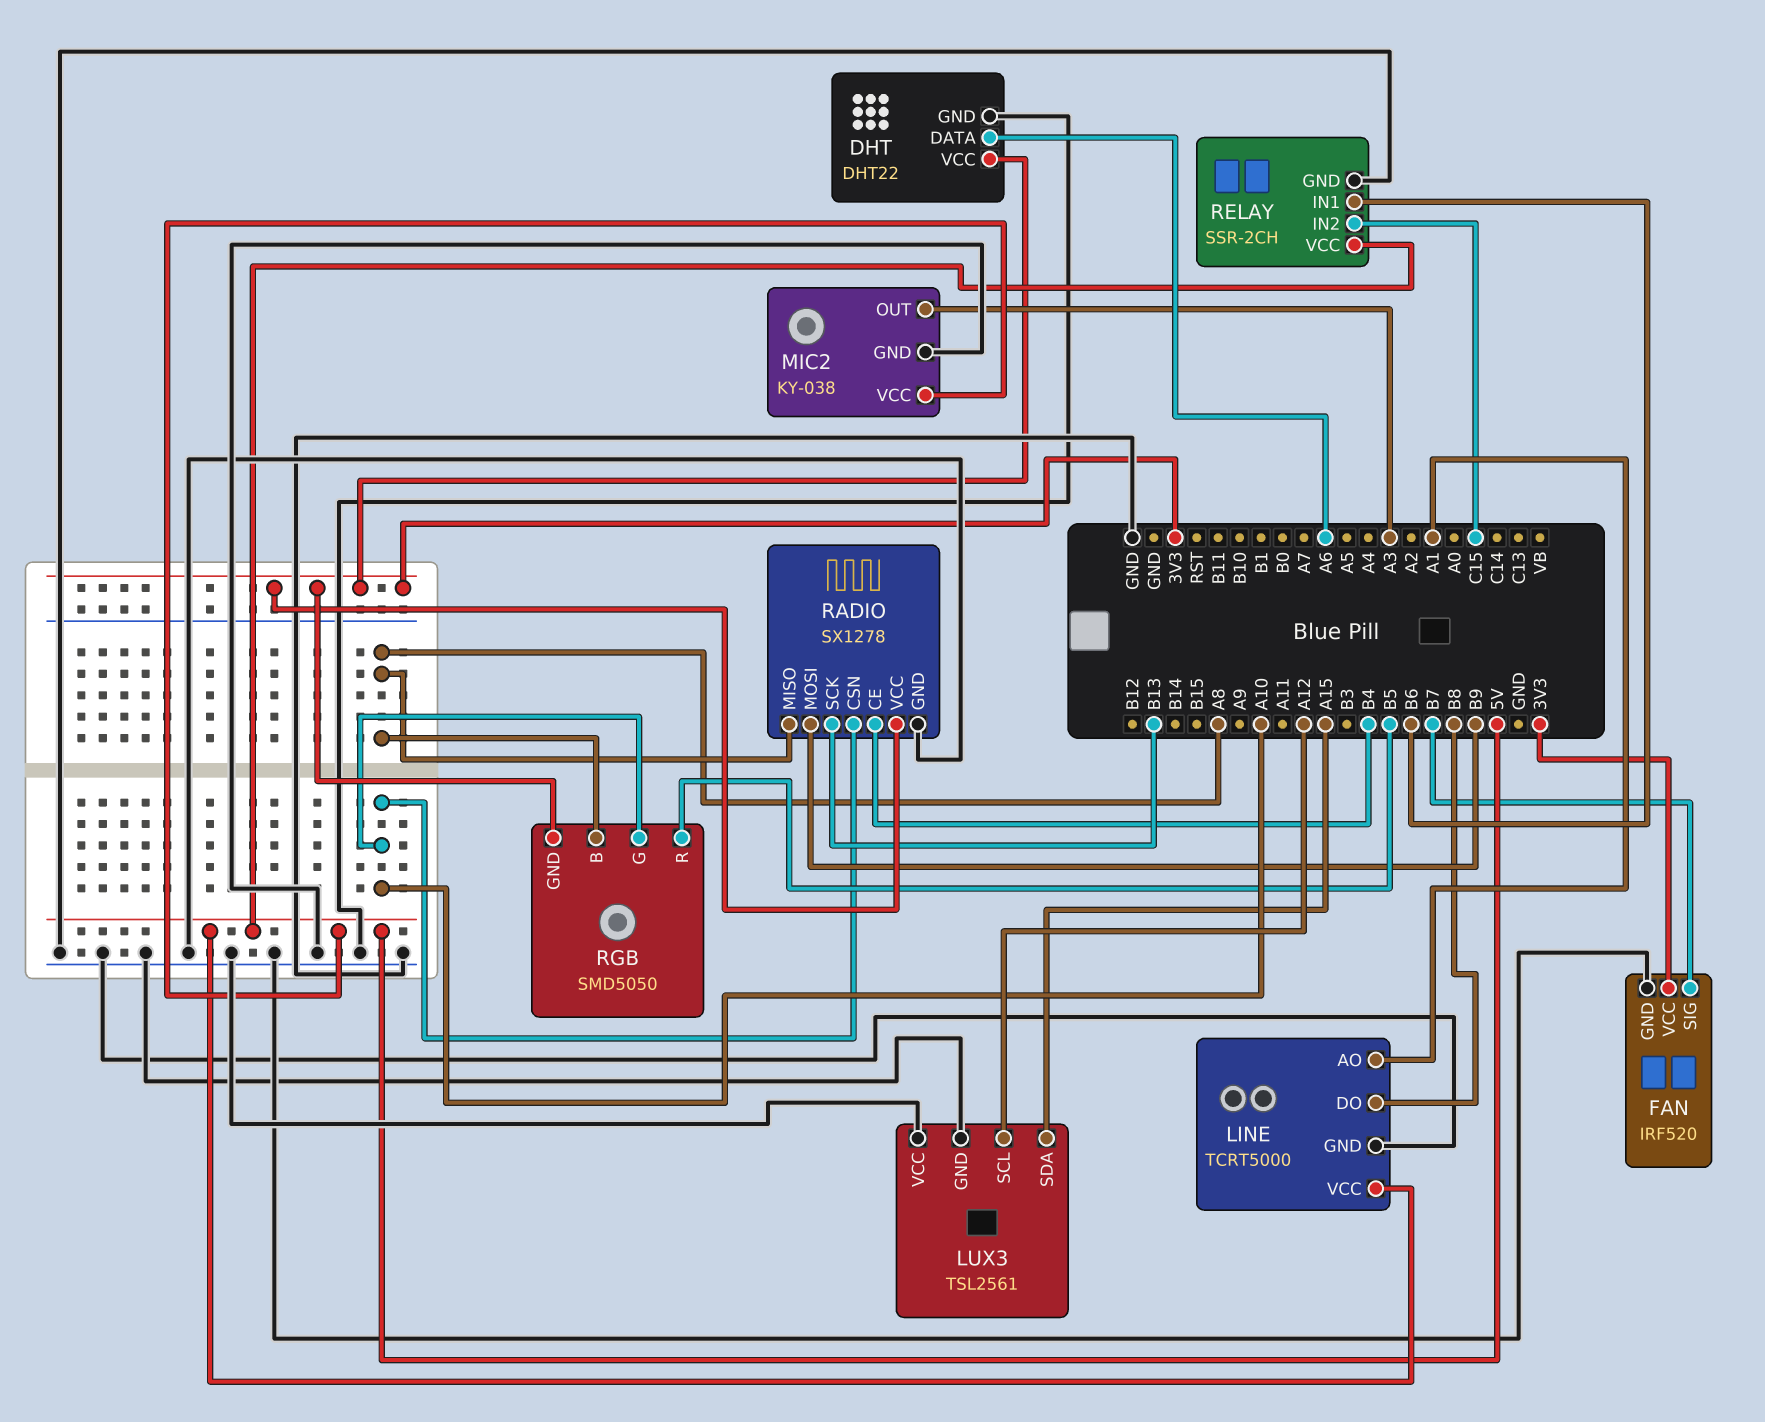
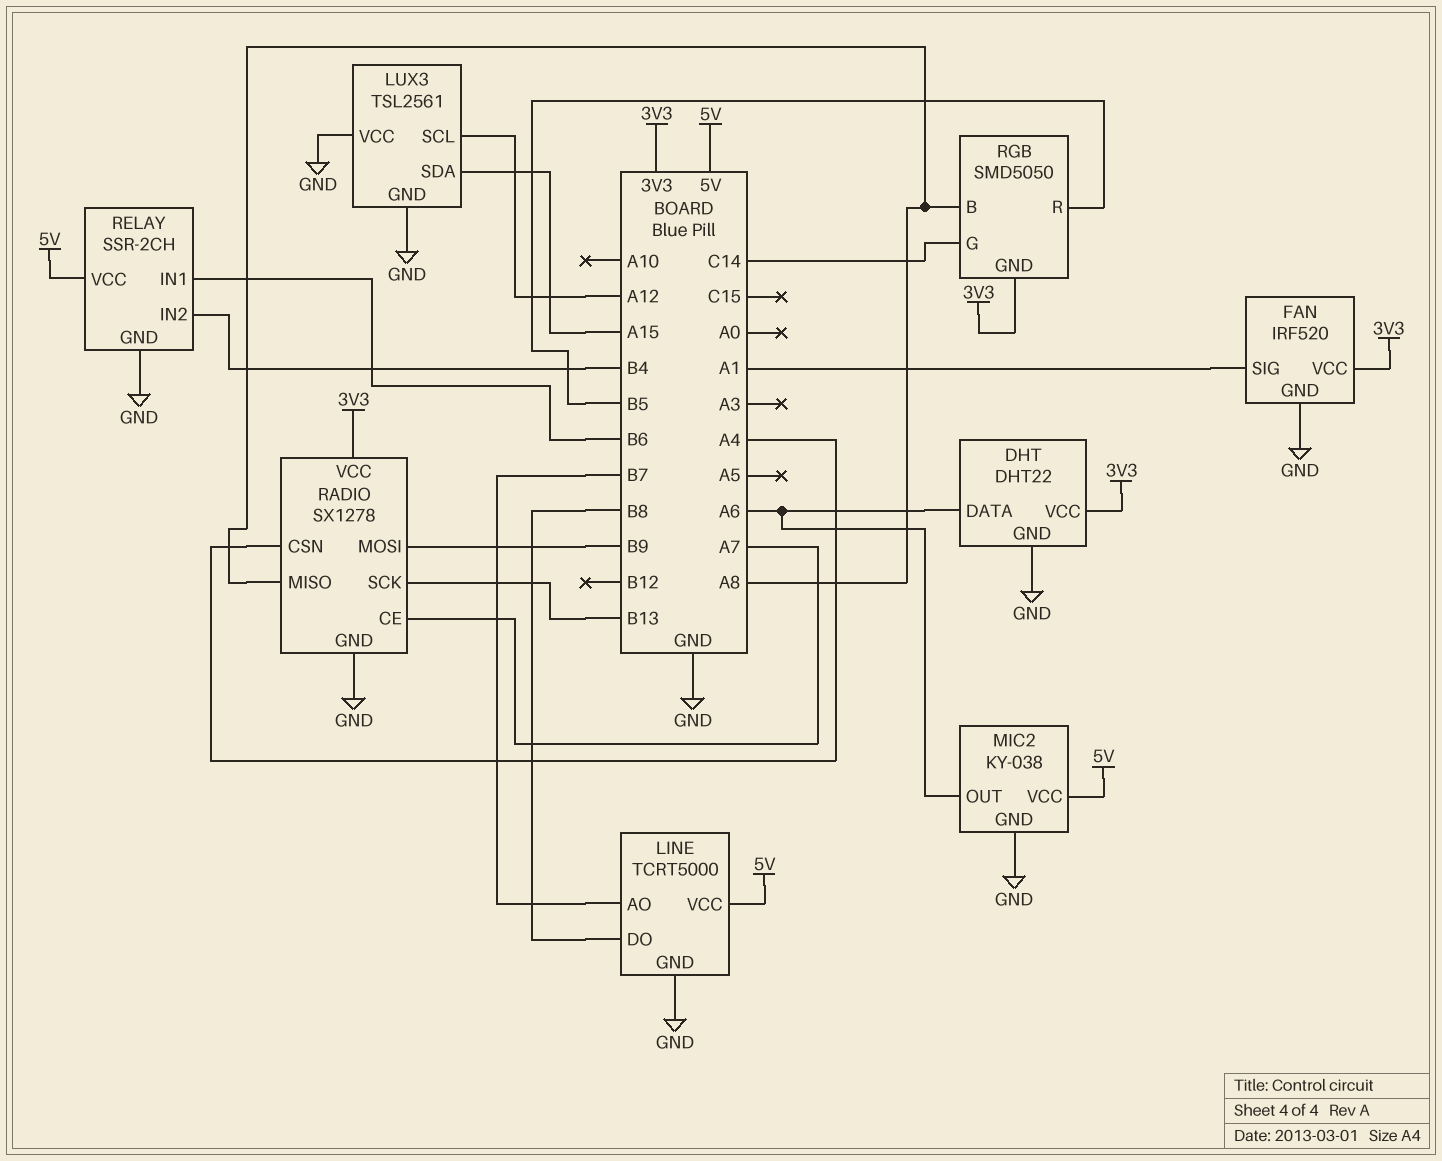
FAN pin SIG: B7 -> A1
LINE pin AO: A1 -> B7
MIC2 pin OUT: A3 -> A6
RADIO pin CE: B4 -> A7
RADIO pin CSN: A10 -> A4
RELAY pin IN2: C15 -> B4
RGB pin G: A10 -> C14

